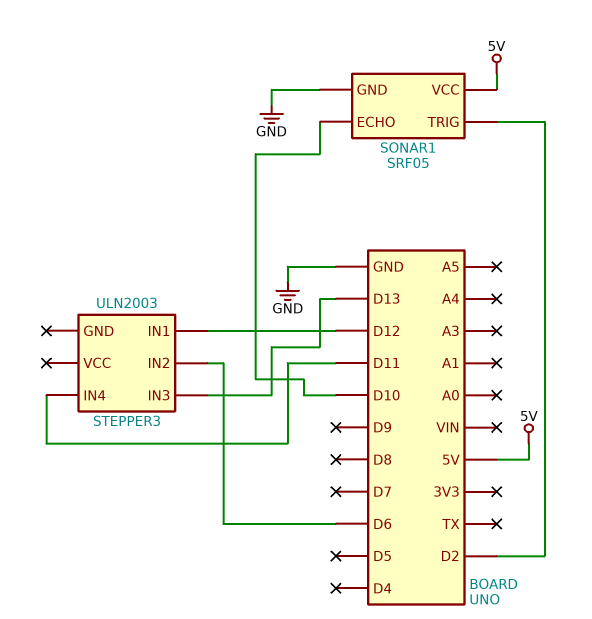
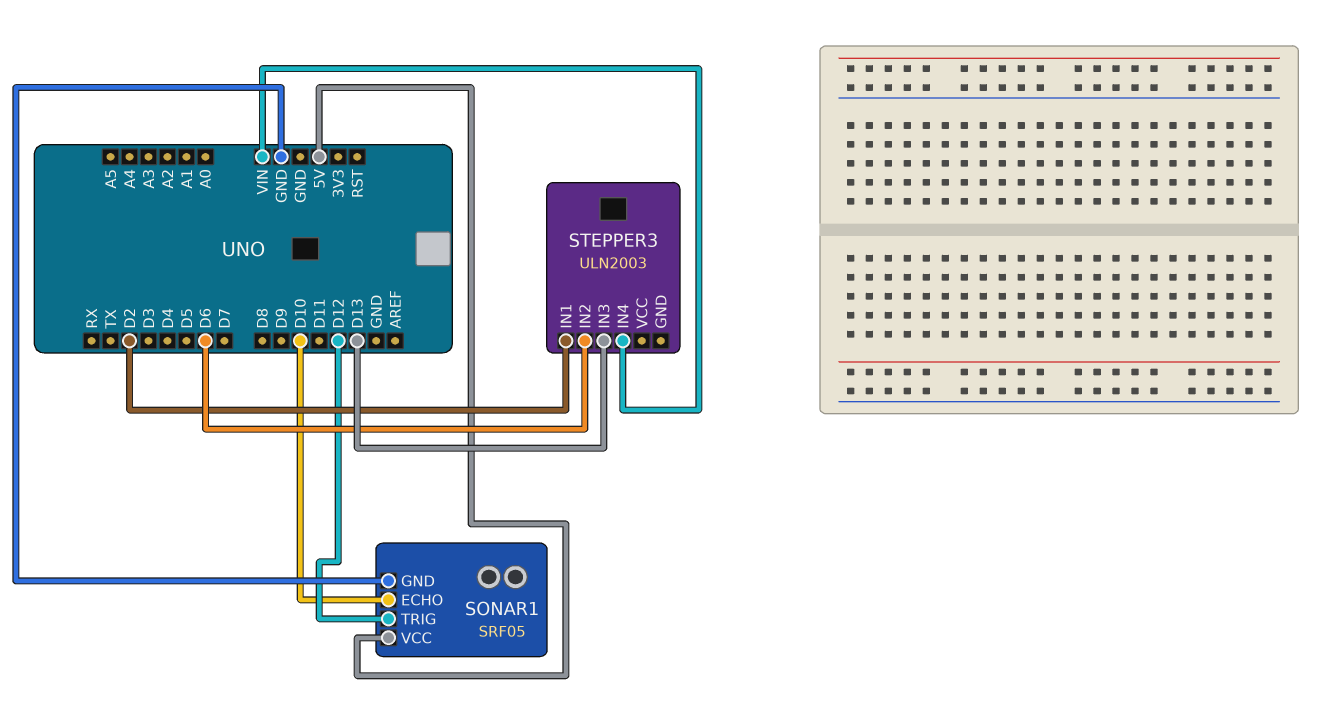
SONAR1 pin TRIG: D2 -> D12
STEPPER3 pin IN1: D12 -> D2
STEPPER3 pin IN4: D11 -> VIN

